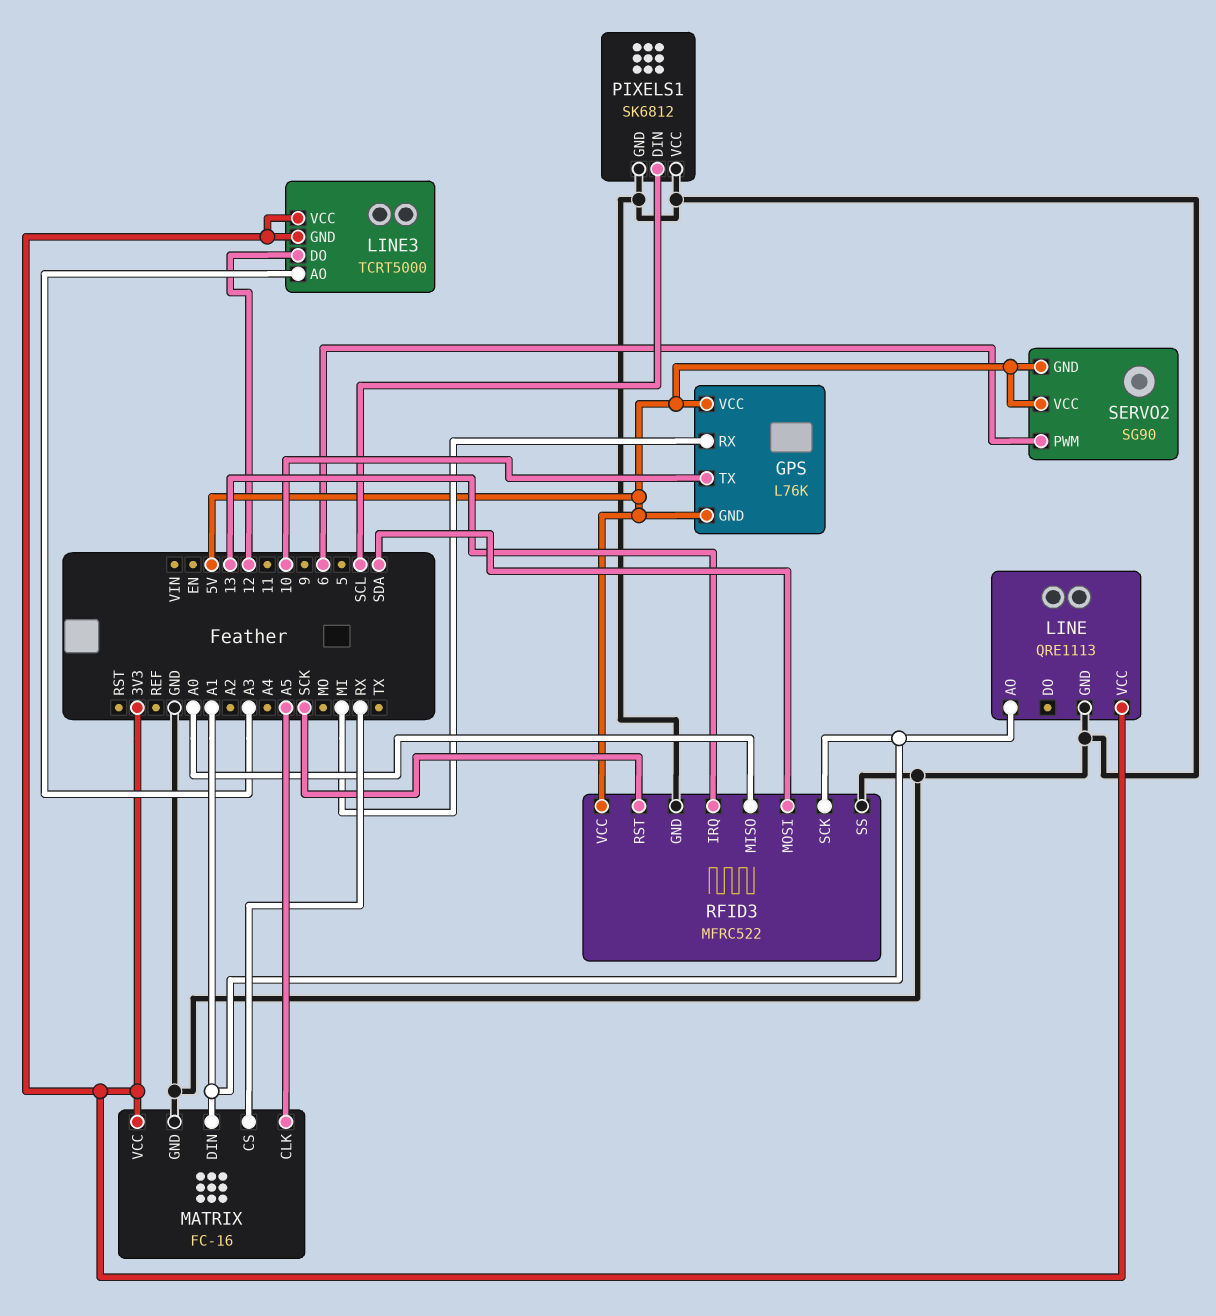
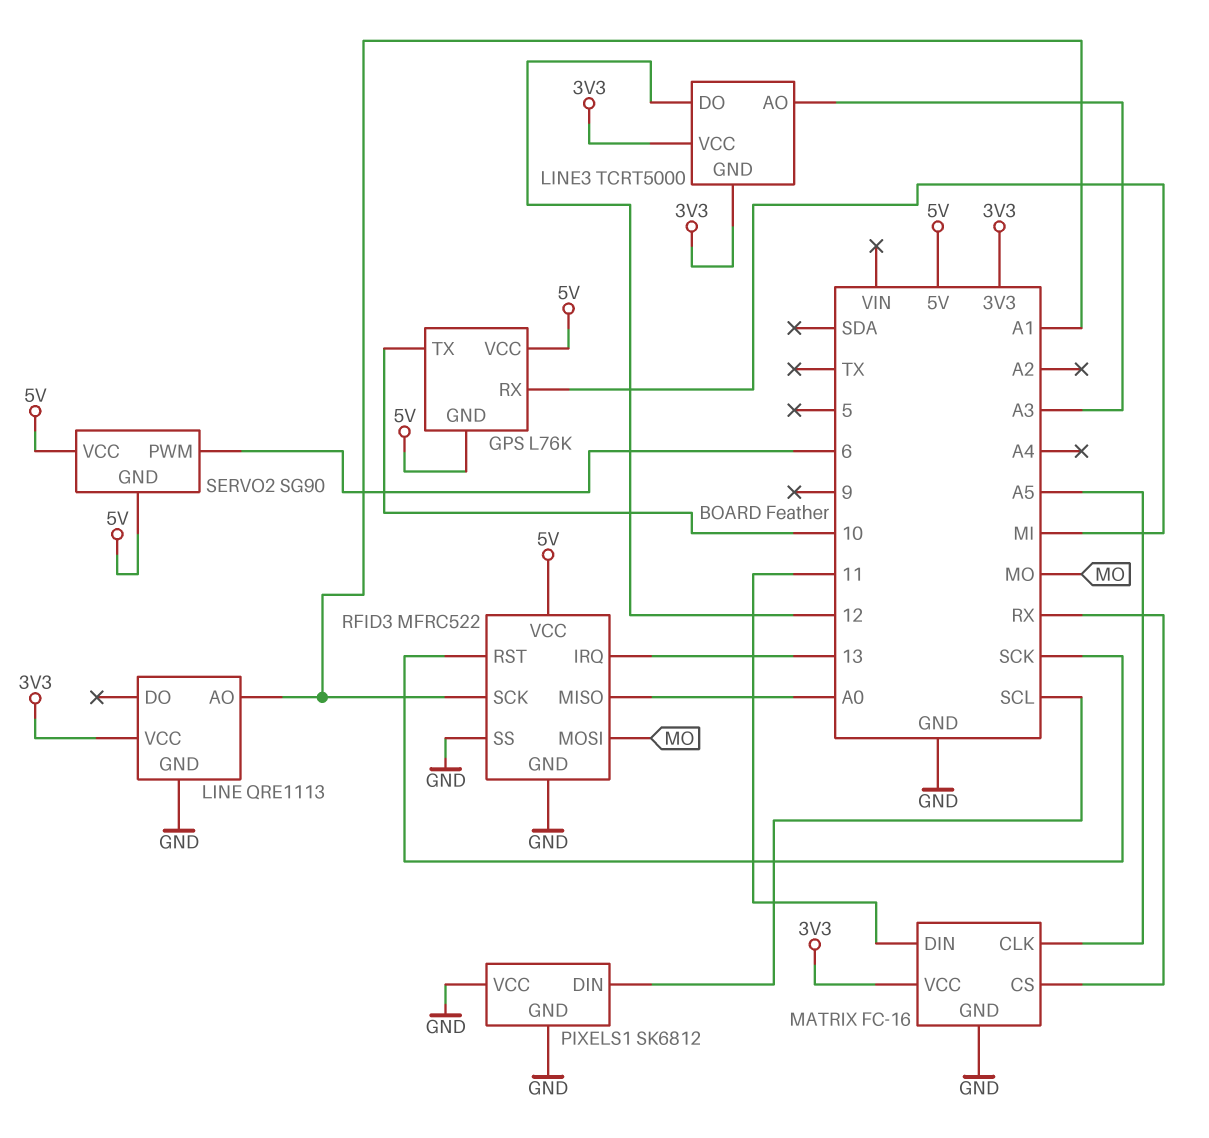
MATRIX pin DIN: A1 -> 11
RFID3 pin MOSI: SDA -> MO

